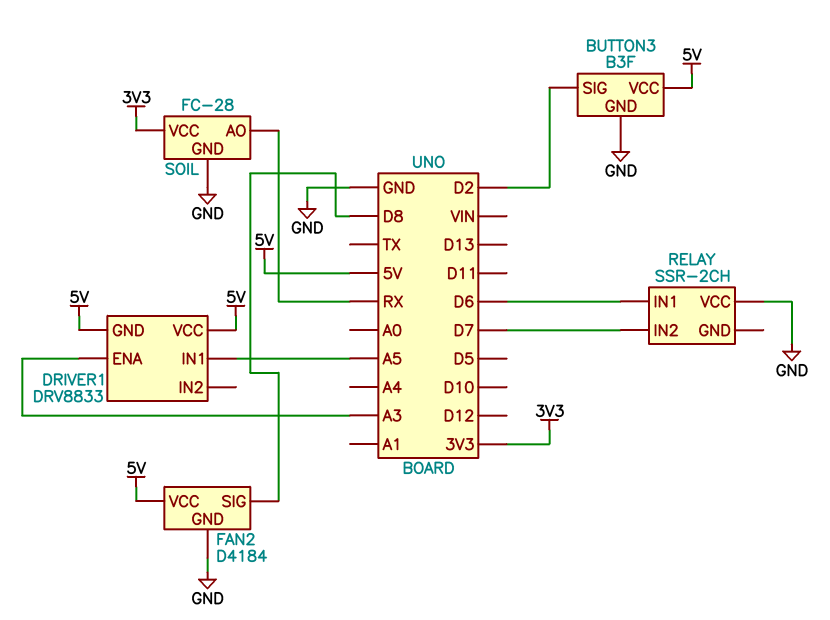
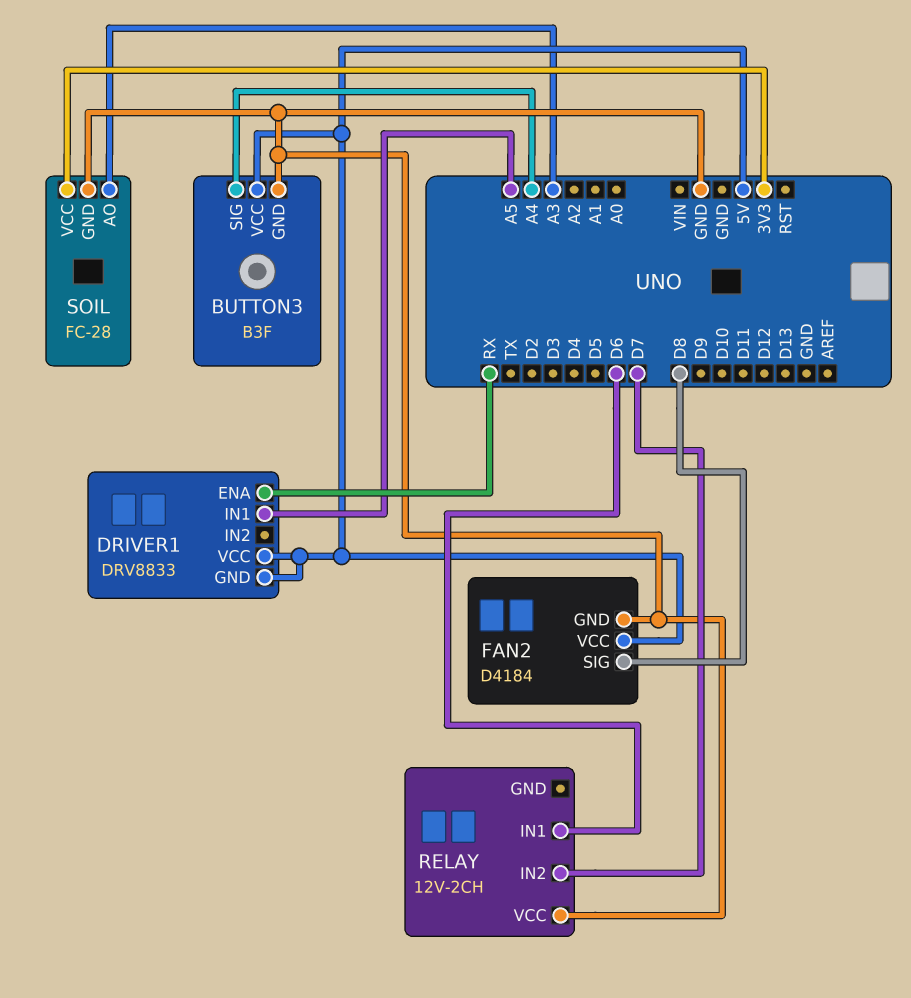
BUTTON3 pin SIG: D2 -> A4
DRIVER1 pin ENA: A3 -> RX
RELAY: SSR-2CH -> 12V-2CH
SOIL pin AO: RX -> A3

